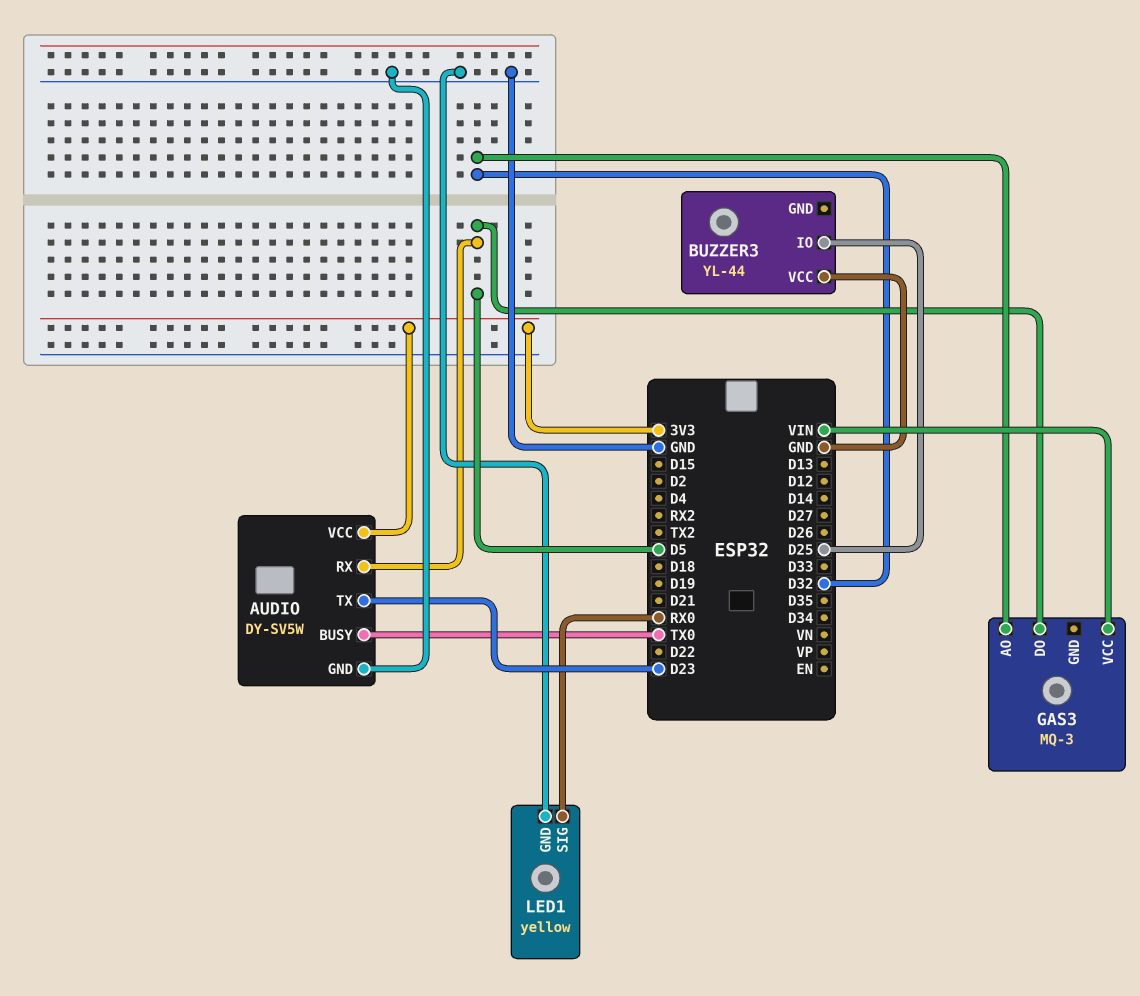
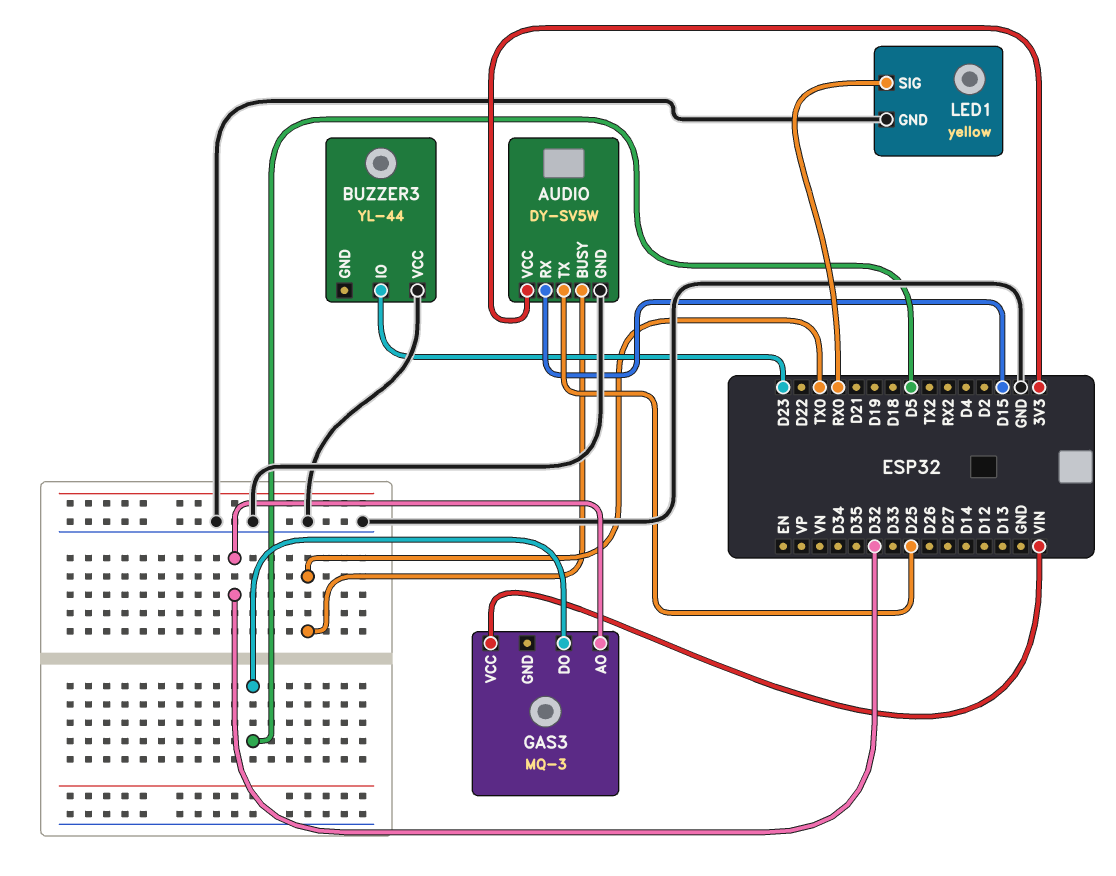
AUDIO pin RX: D5 -> D15
AUDIO pin TX: D23 -> D25
BUZZER3 pin IO: D25 -> D23

